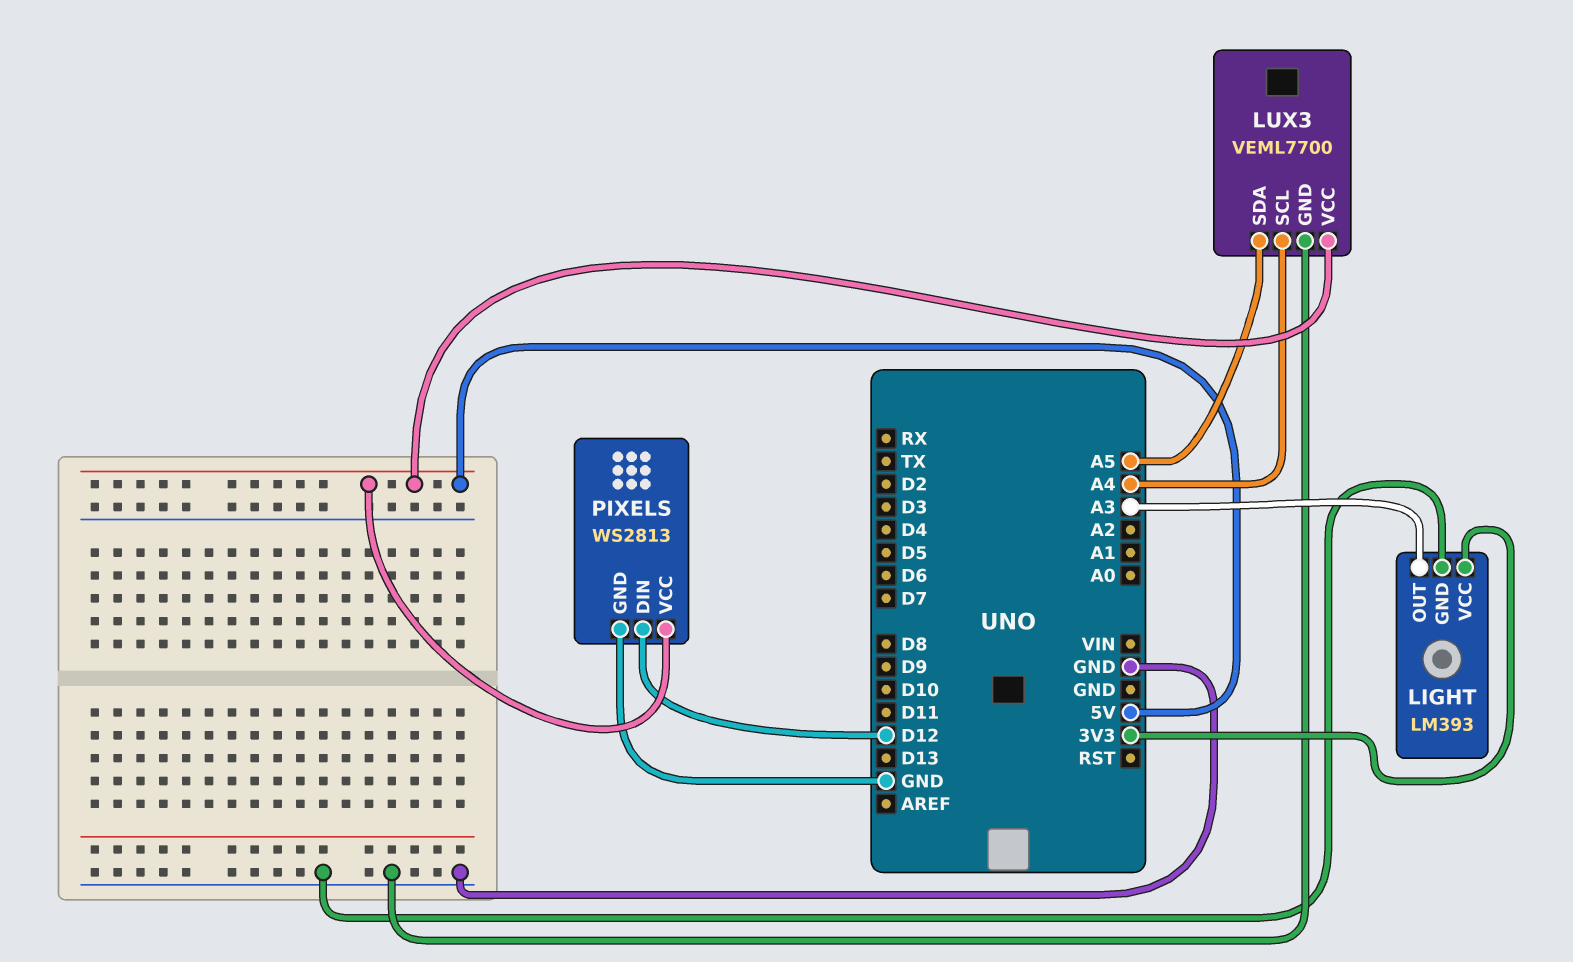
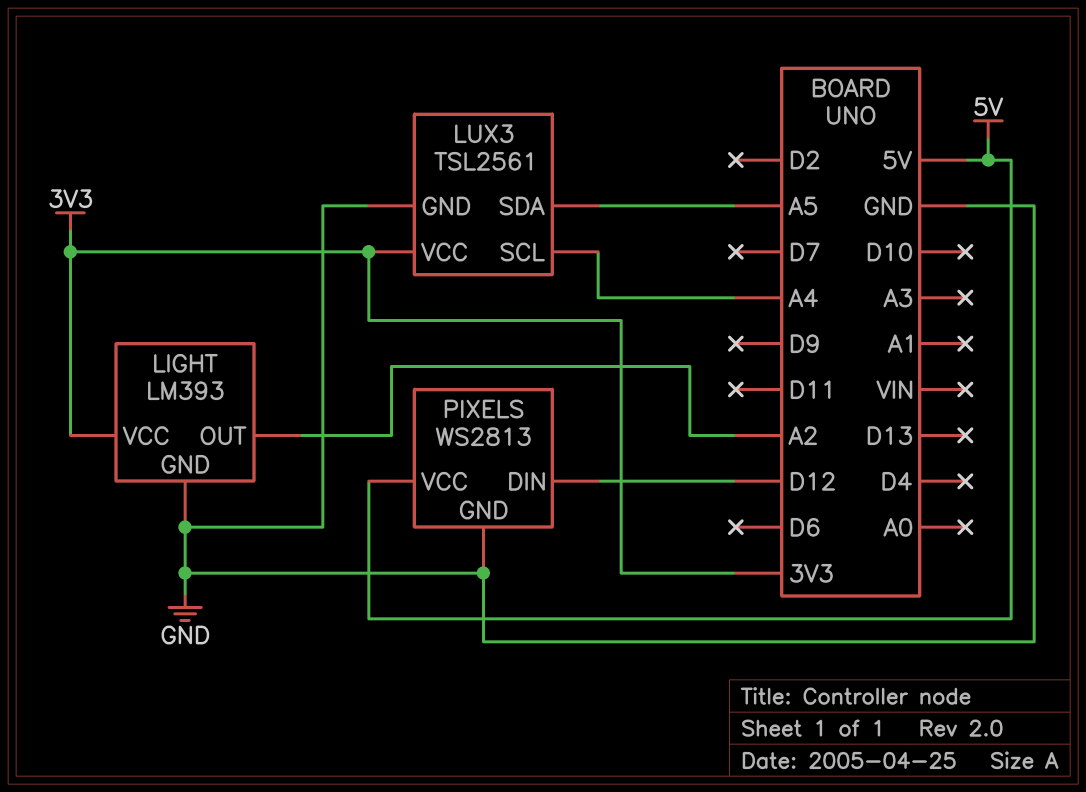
LIGHT pin OUT: A3 -> A2
LUX3: VEML7700 -> TSL2561
LUX3 pin VCC: 5V -> 3V3

